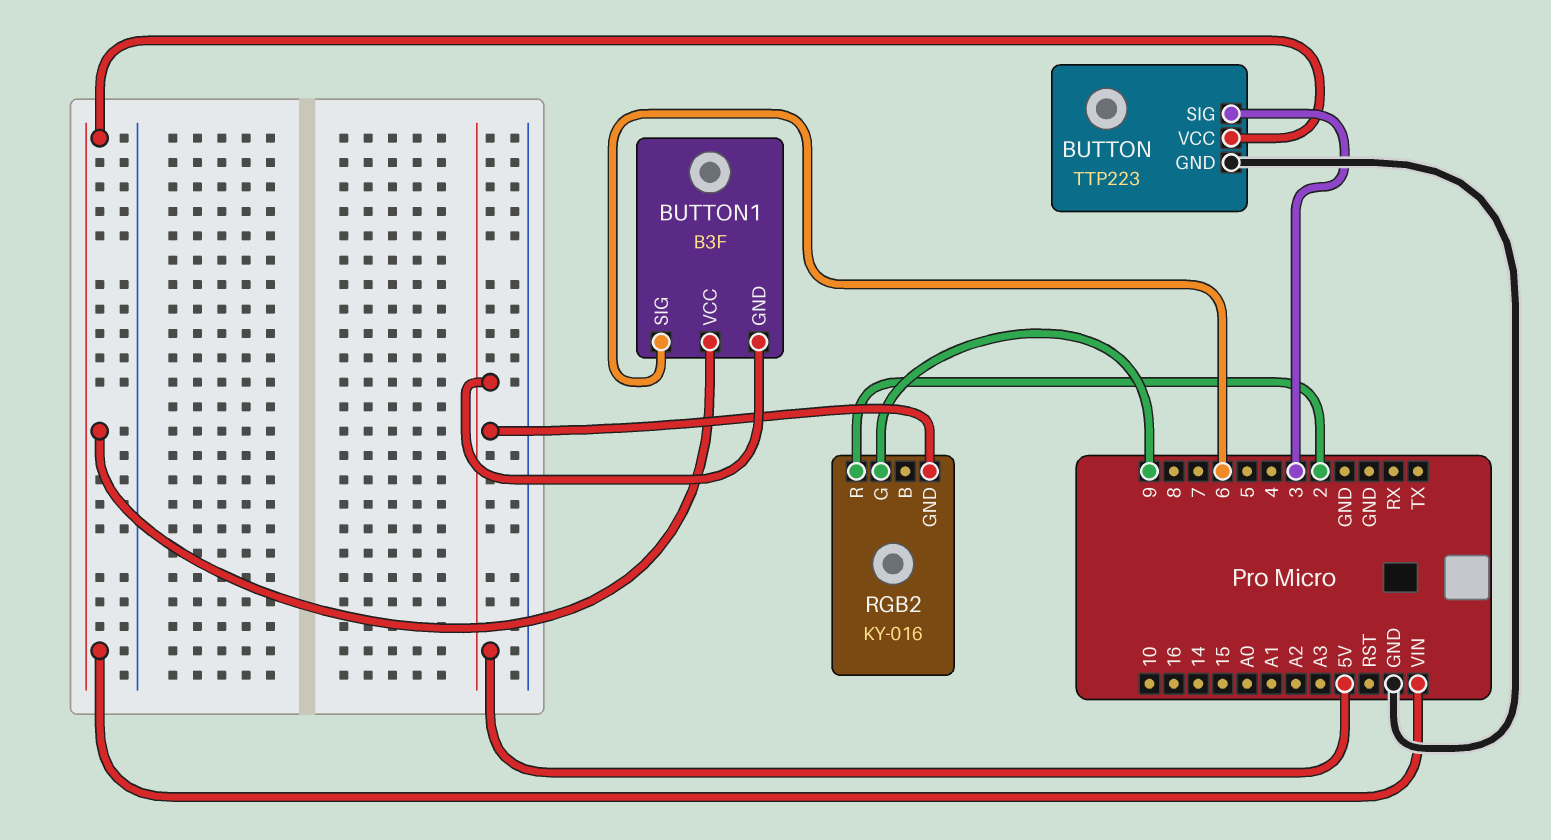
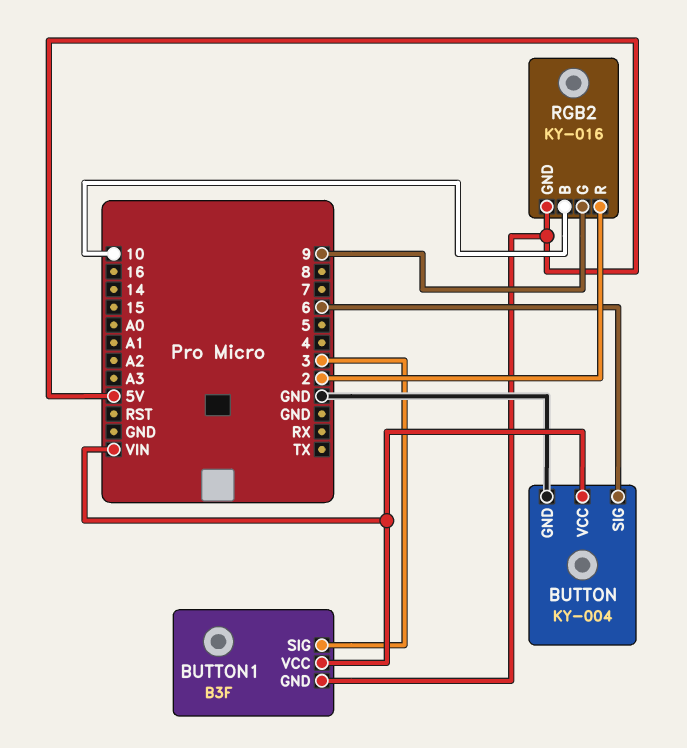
BUTTON: TTP223 -> KY-004
BUTTON pin SIG: 3 -> 6
BUTTON1 pin SIG: 6 -> 3
RGB2 pin B: none -> 10

